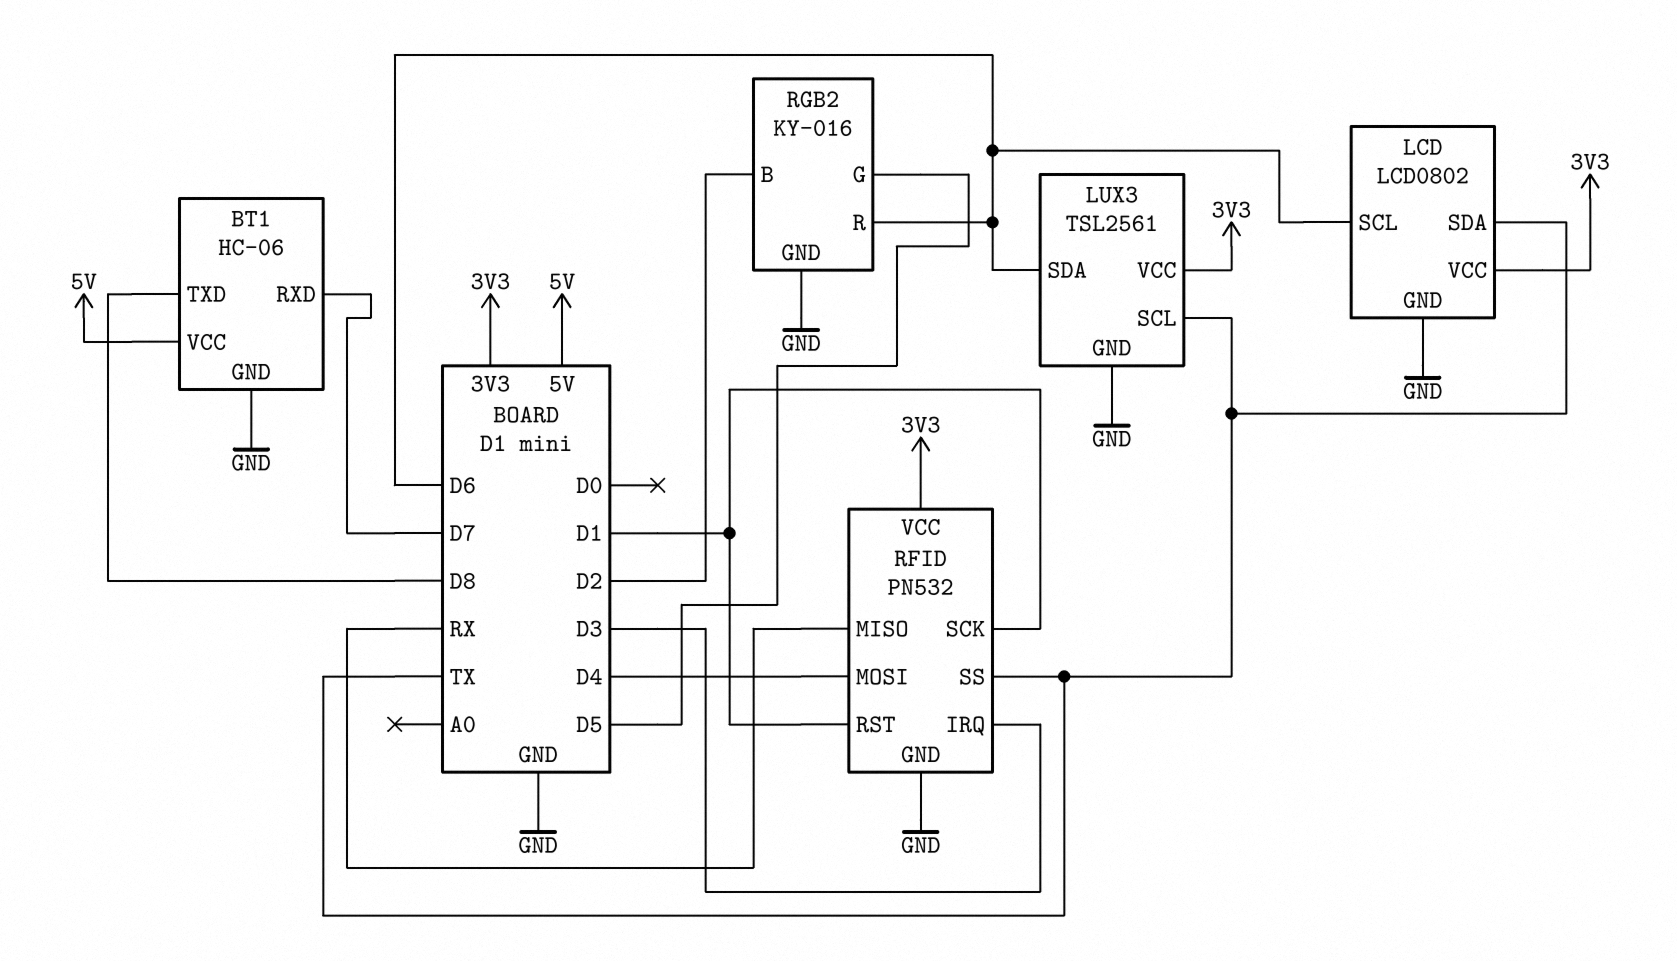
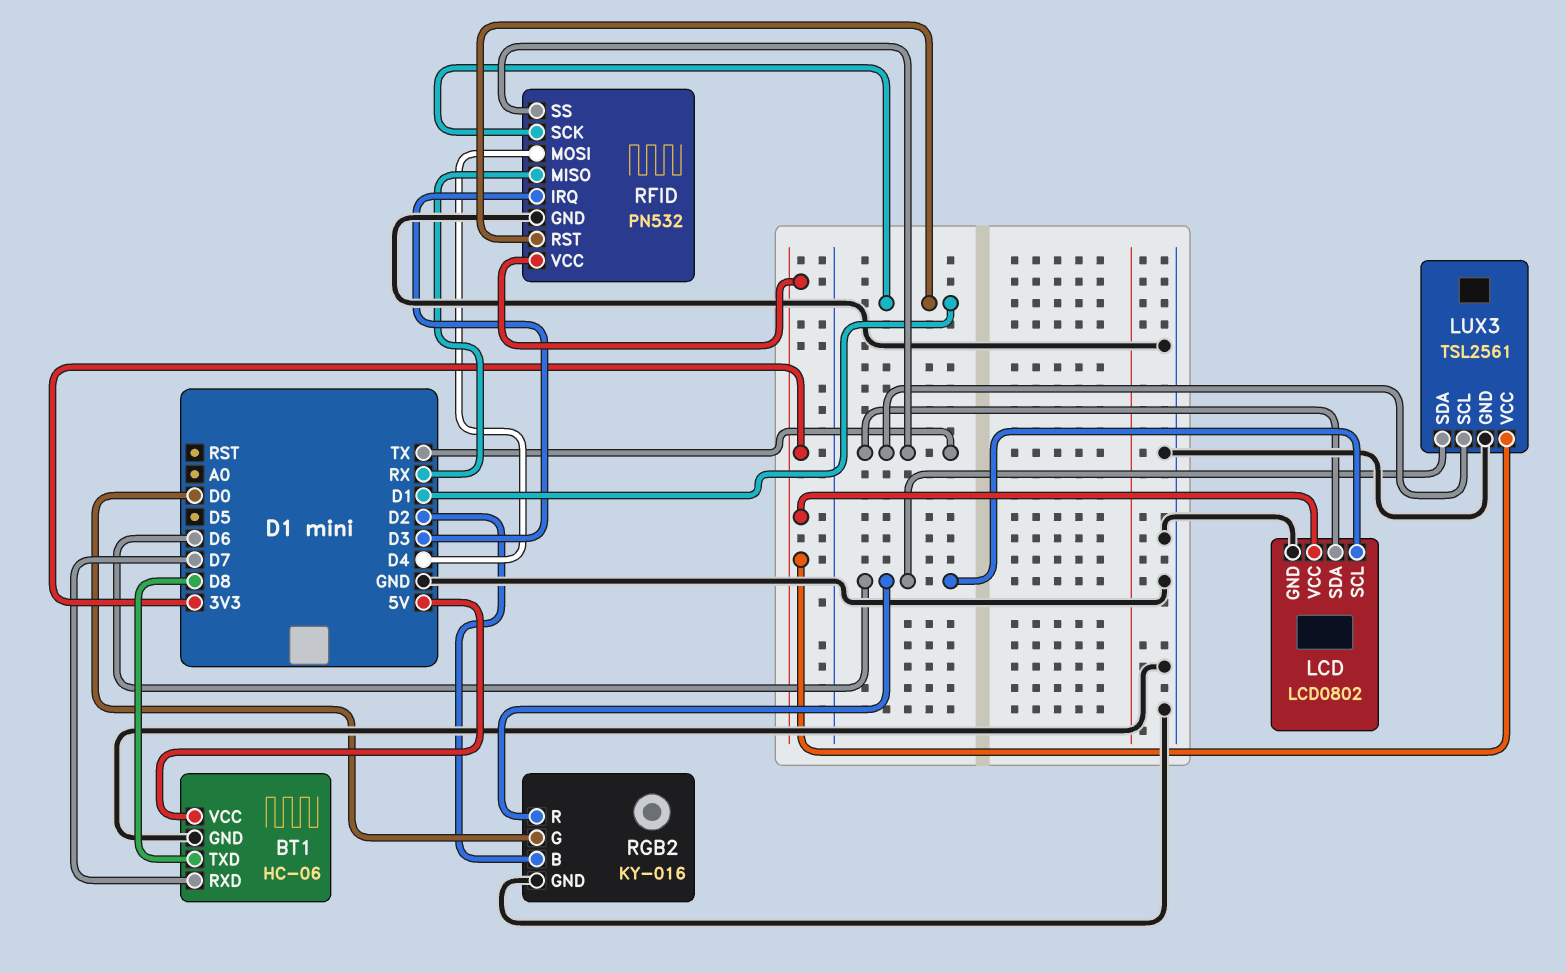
RGB2 pin G: D5 -> D0

